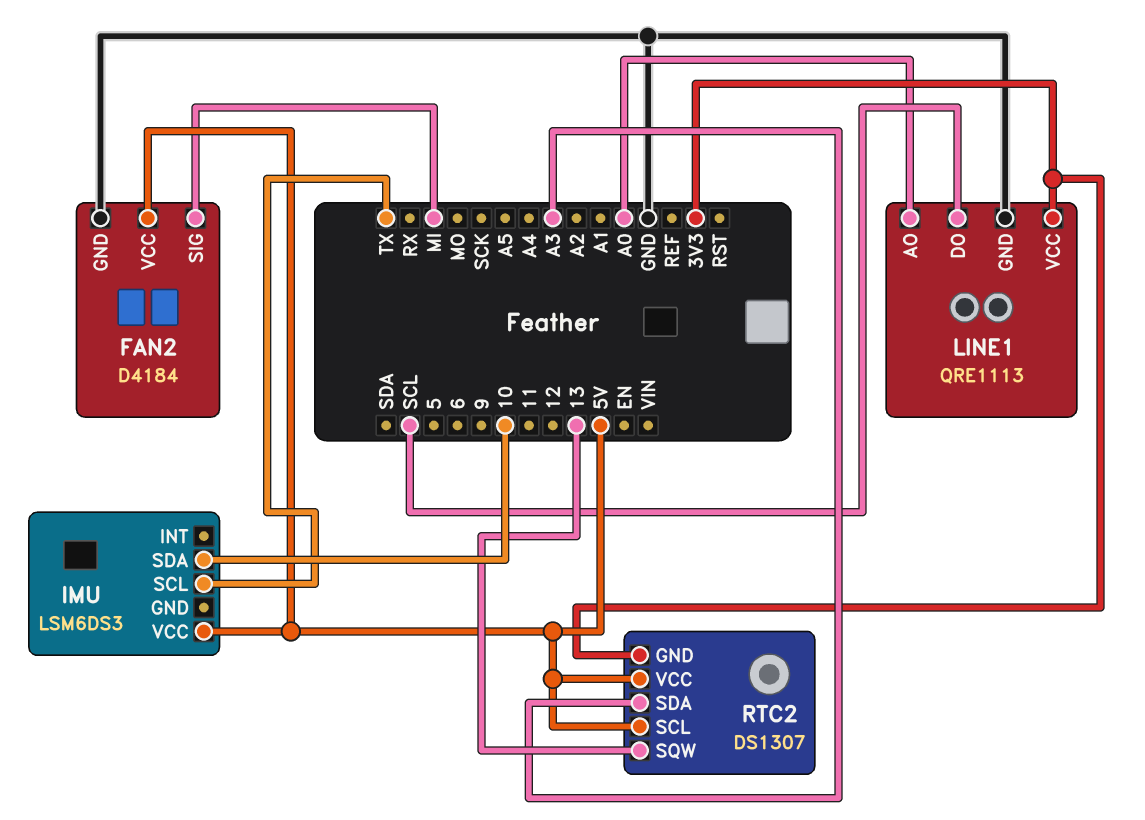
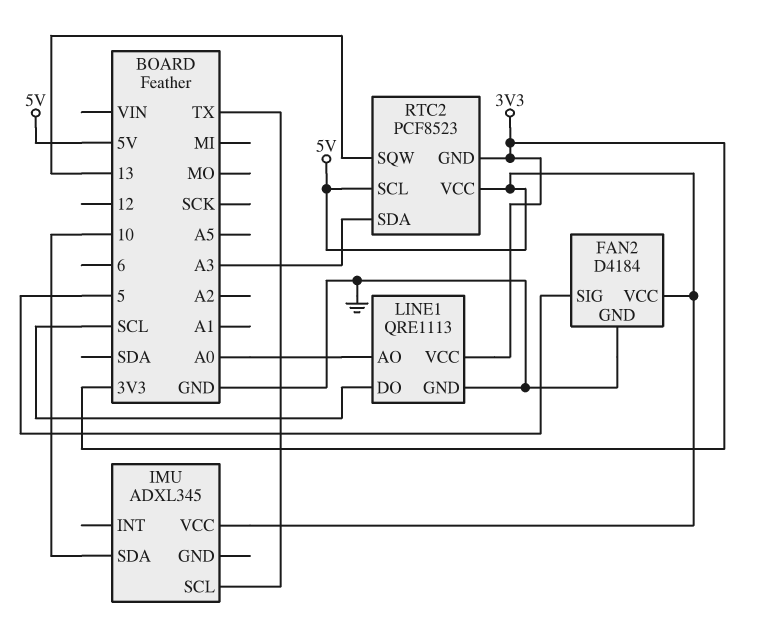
FAN2 pin SIG: MI -> 5
IMU: LSM6DS3 -> ADXL345
RTC2: DS1307 -> PCF8523

